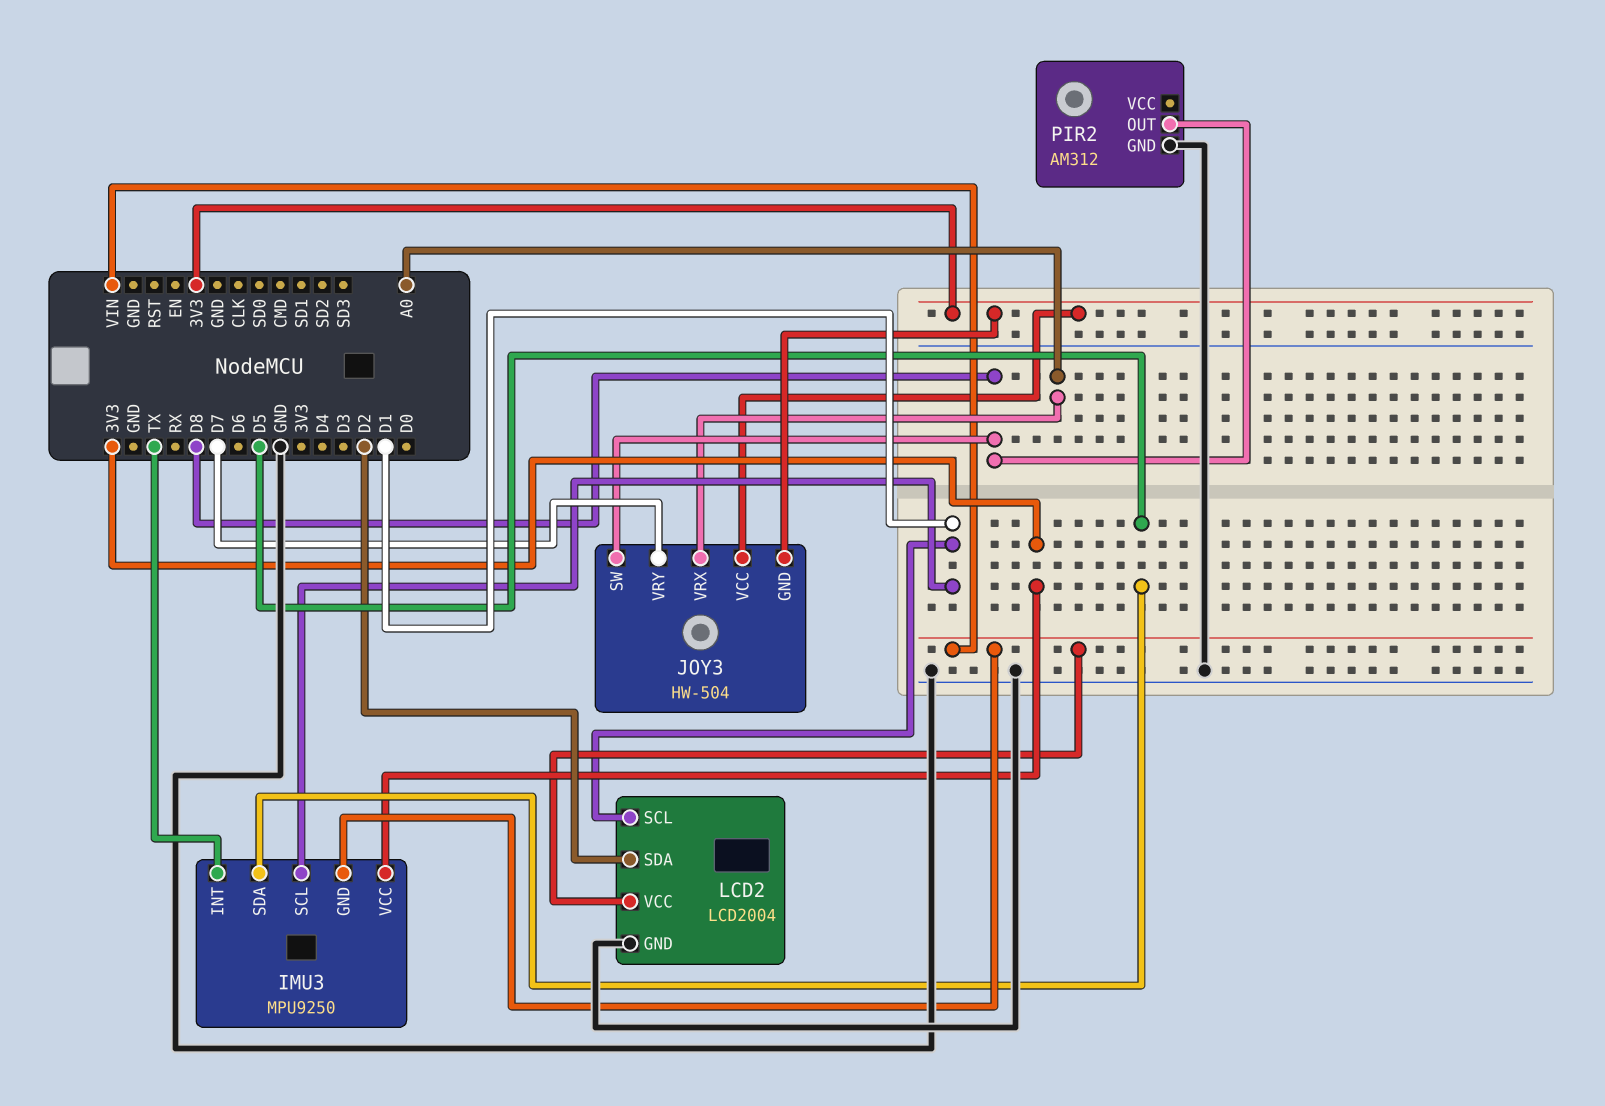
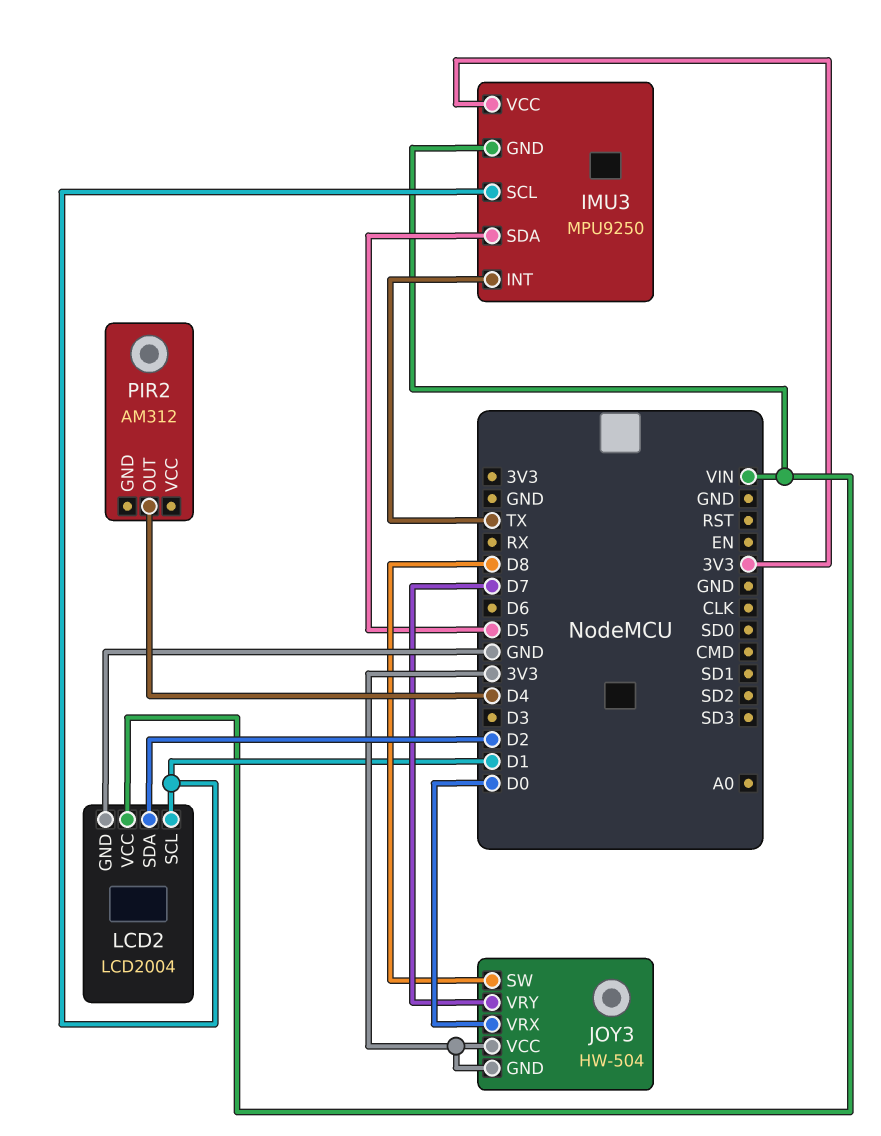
JOY3 pin VRX: A0 -> D0
PIR2 pin GND: GND -> none
PIR2 pin OUT: D8 -> D4

